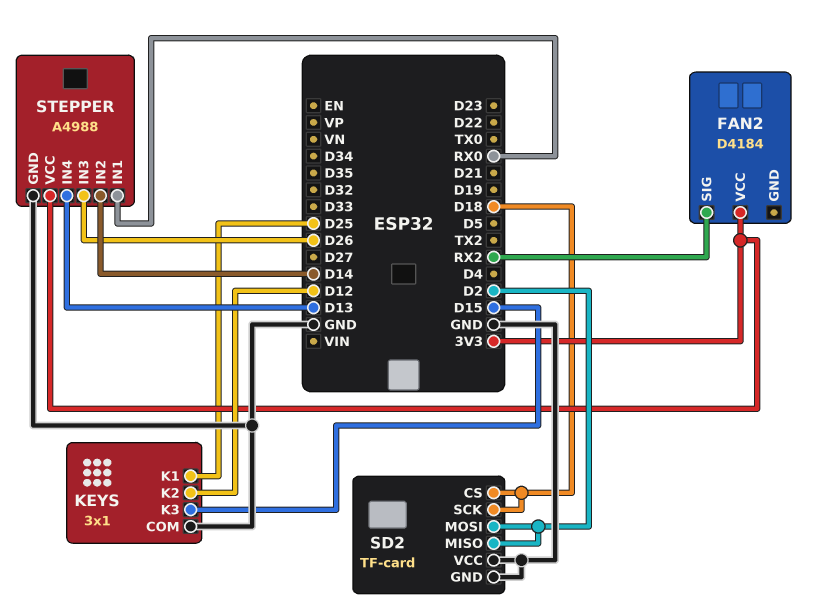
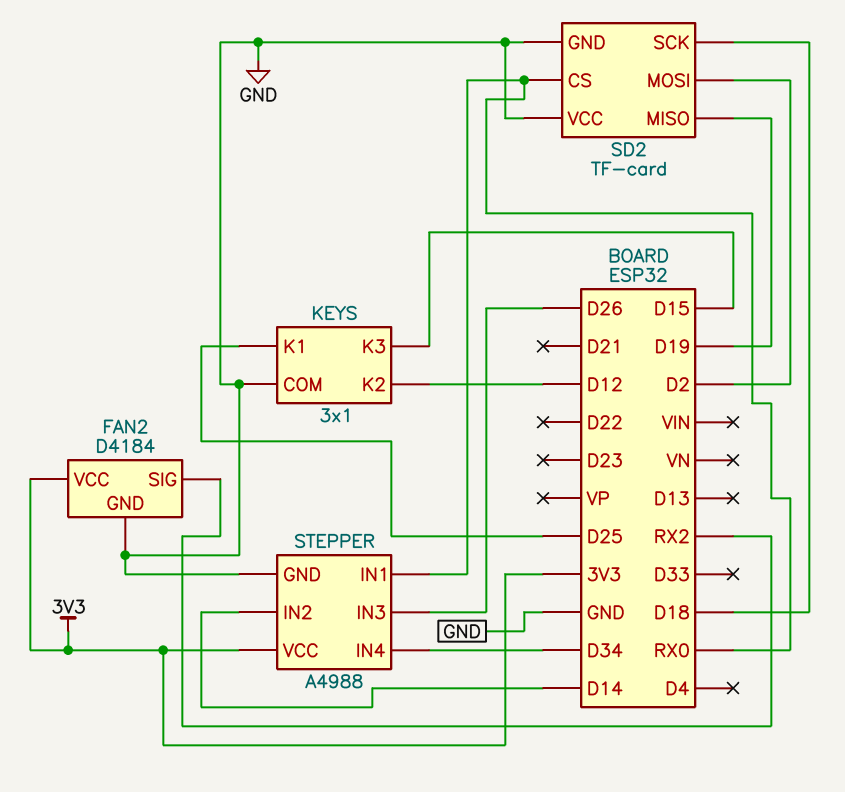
FAN2 pin GND: none -> GND
SD2 pin CS: D18 -> RX0
SD2 pin MISO: D2 -> D19
STEPPER pin IN4: D13 -> D34

